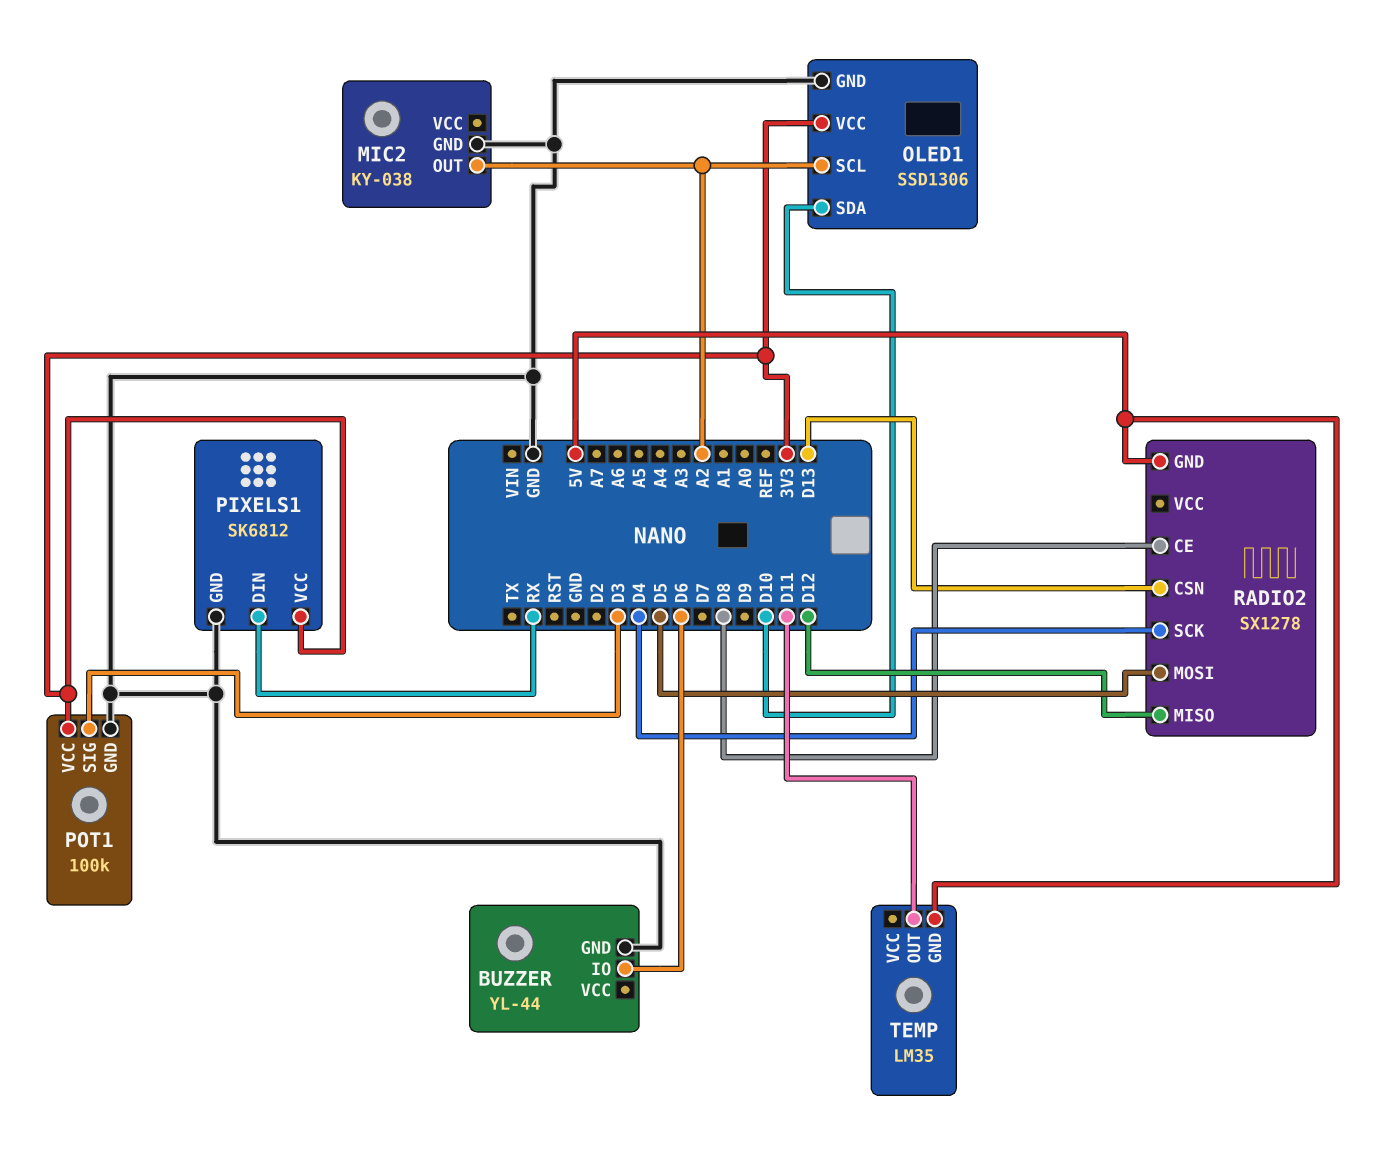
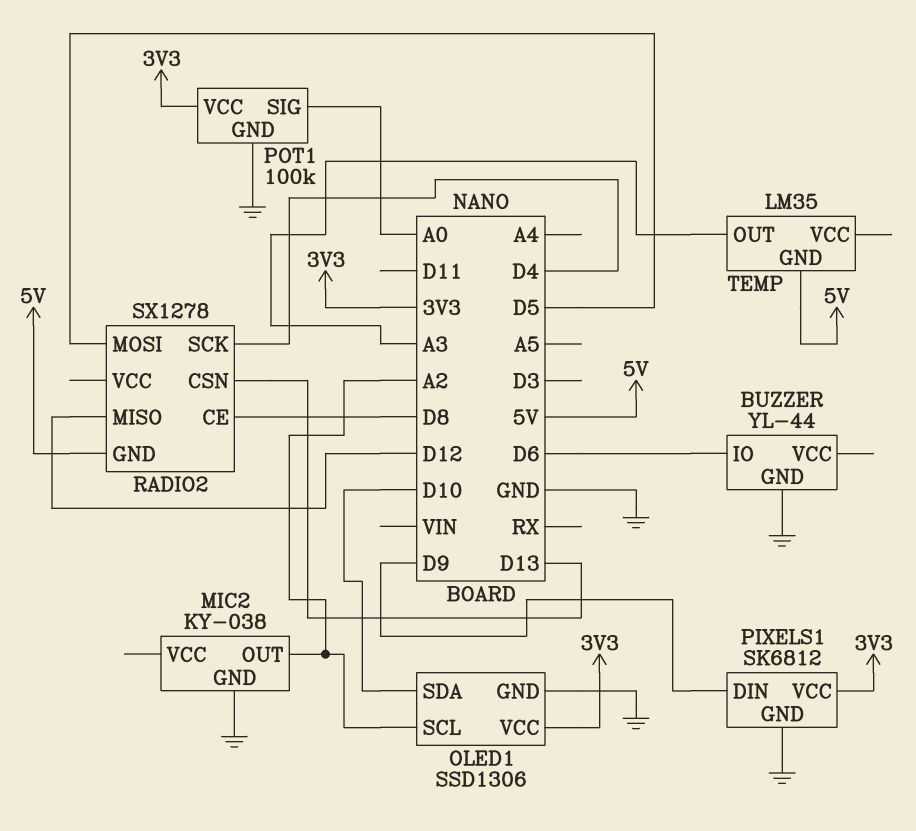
PIXELS1 pin DIN: RX -> D9
POT1 pin SIG: D3 -> A0
TEMP pin OUT: D11 -> A3

